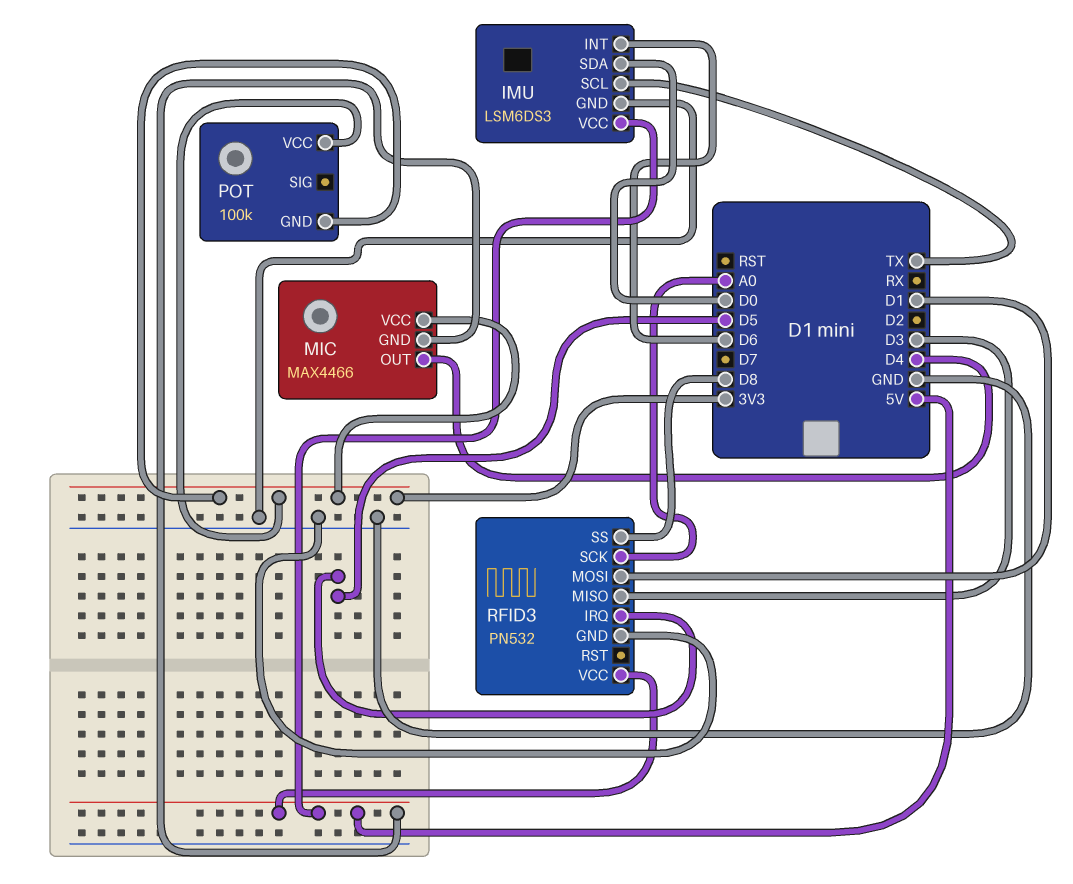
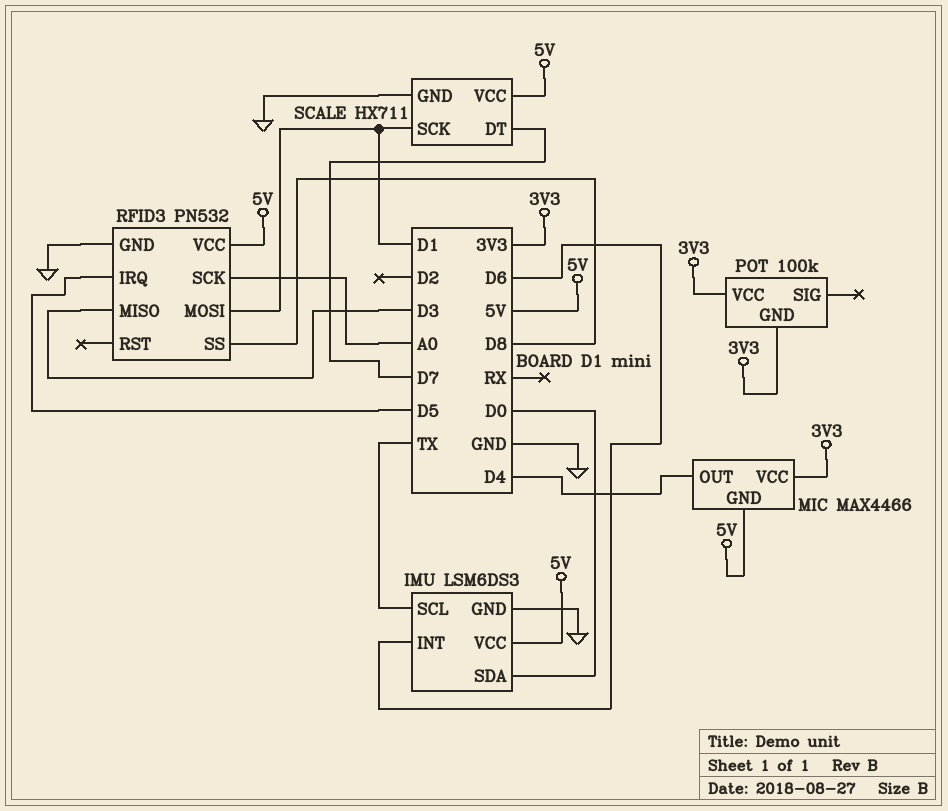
SCALE: none -> HX711
SCALE pin DT: none -> D7
SCALE pin GND: none -> GND
SCALE pin SCK: none -> D1
SCALE pin VCC: none -> 5V

